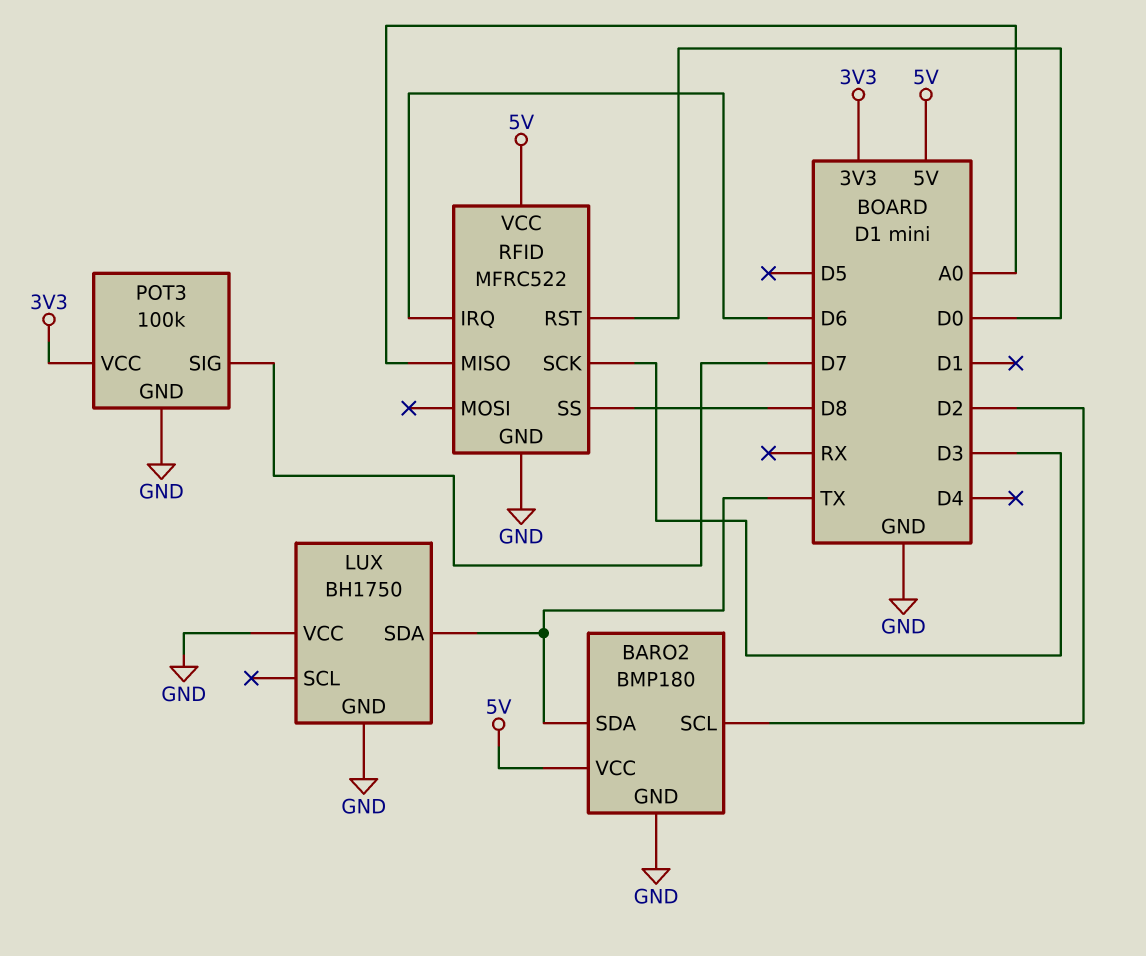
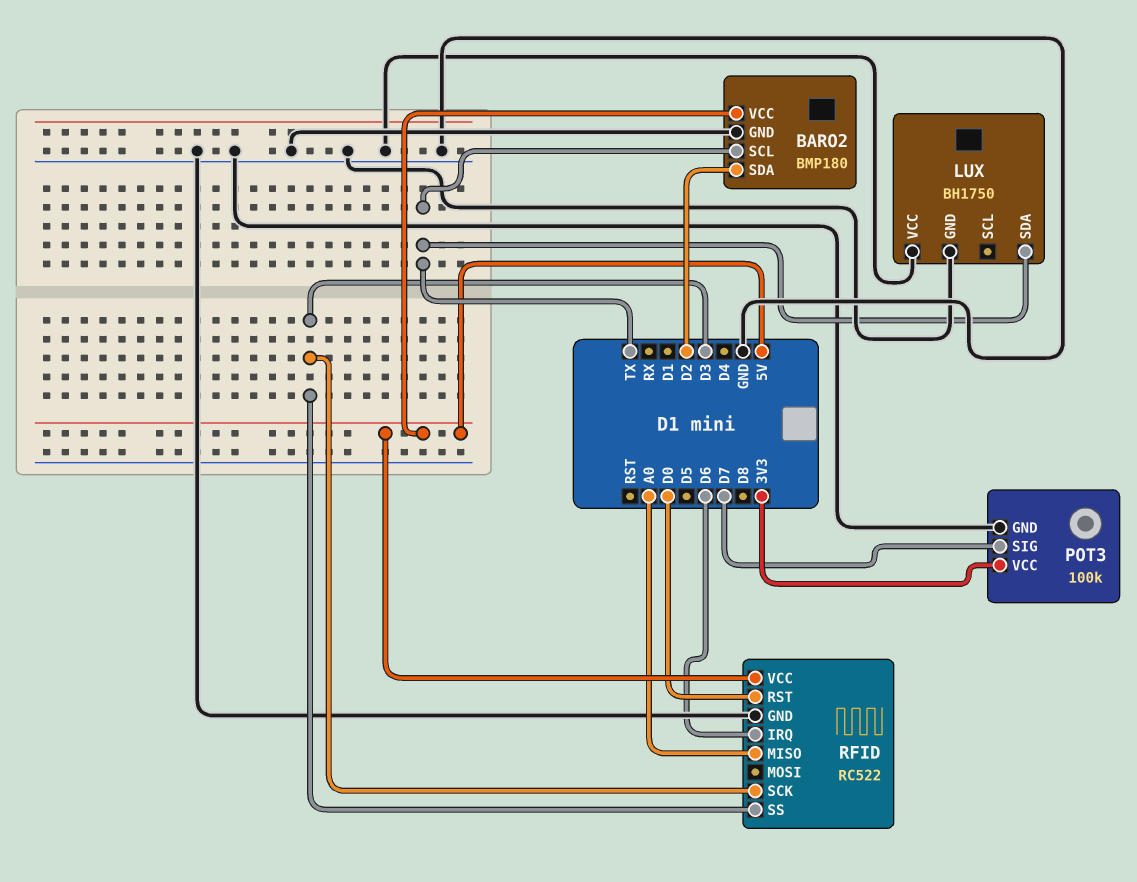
BARO2 pin SCL: D2 -> TX
BARO2 pin SDA: TX -> D2
RFID: MFRC522 -> RC522
RFID pin SS: D8 -> D3

